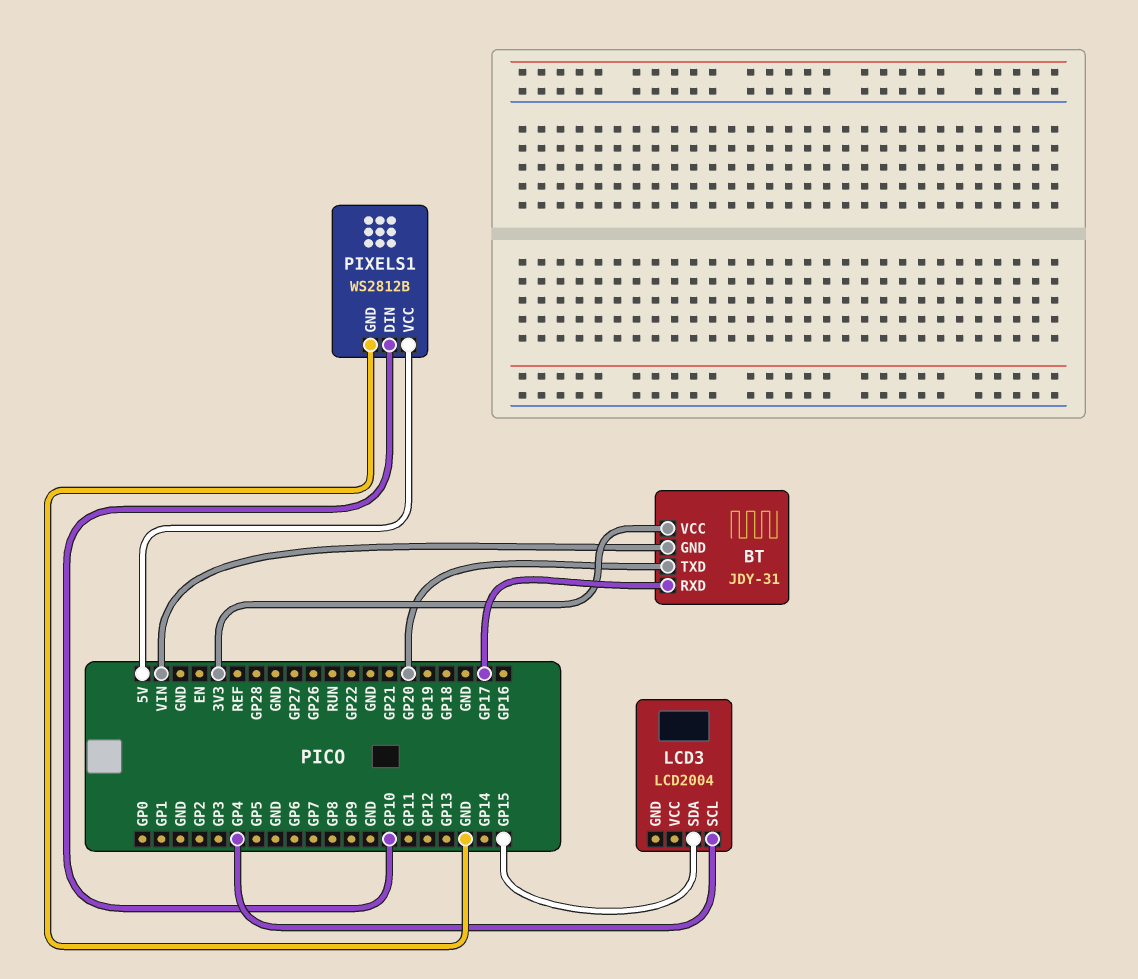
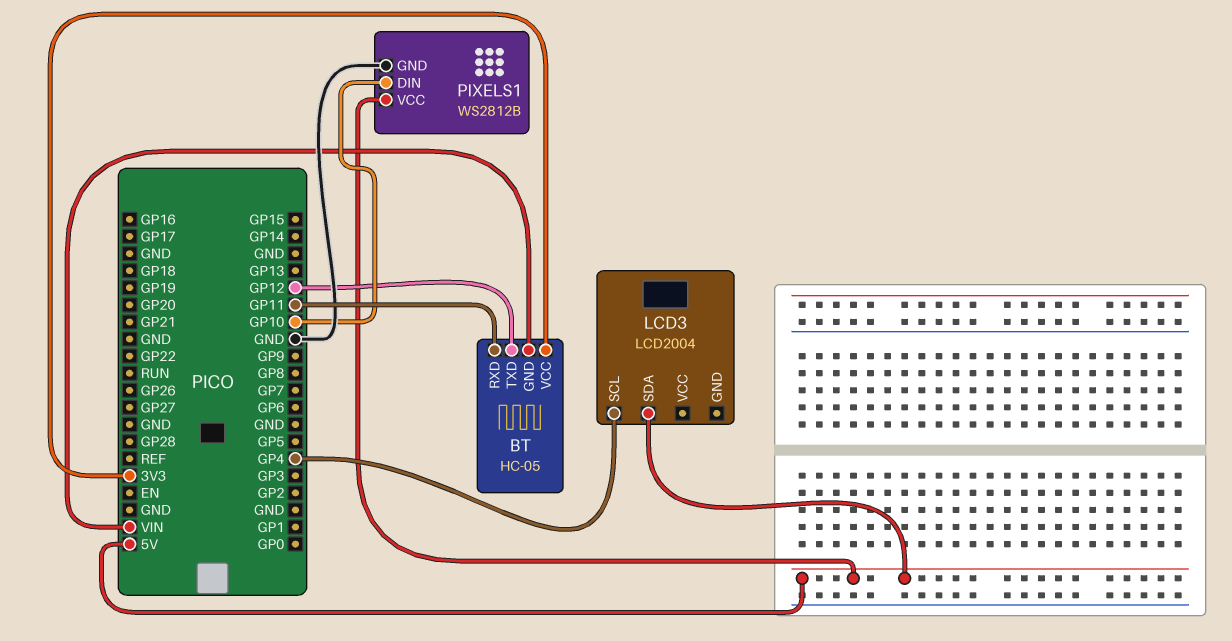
BT: JDY-31 -> HC-05
BT pin RXD: GP17 -> GP11
BT pin TXD: GP20 -> GP12
LCD3 pin SDA: GP15 -> 5V

